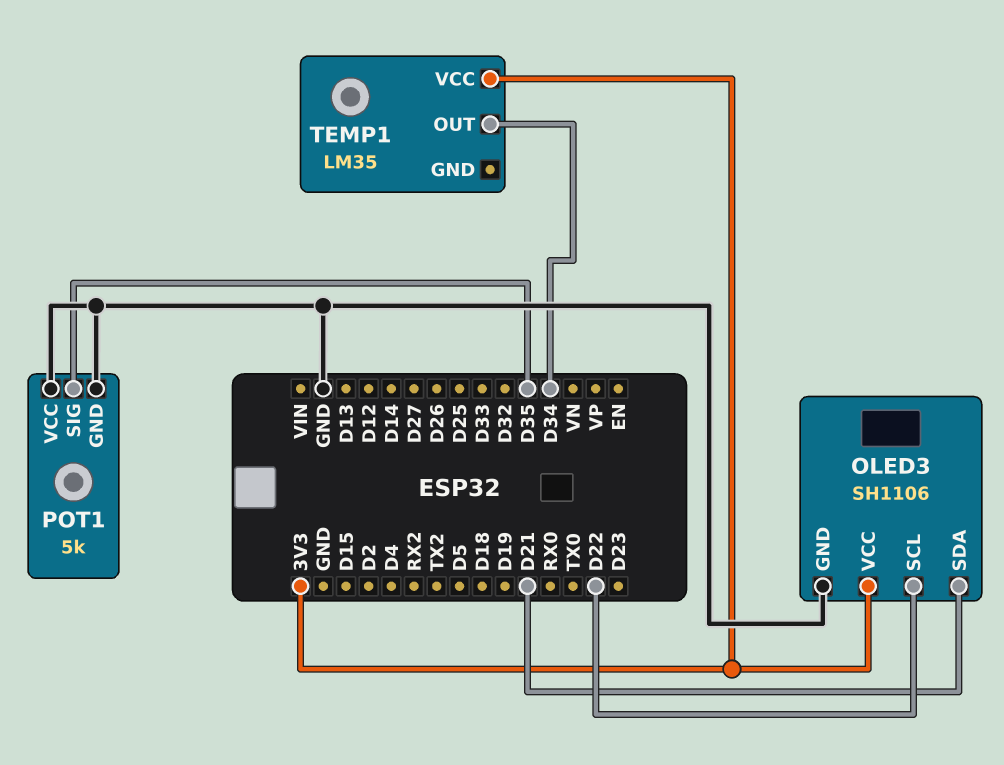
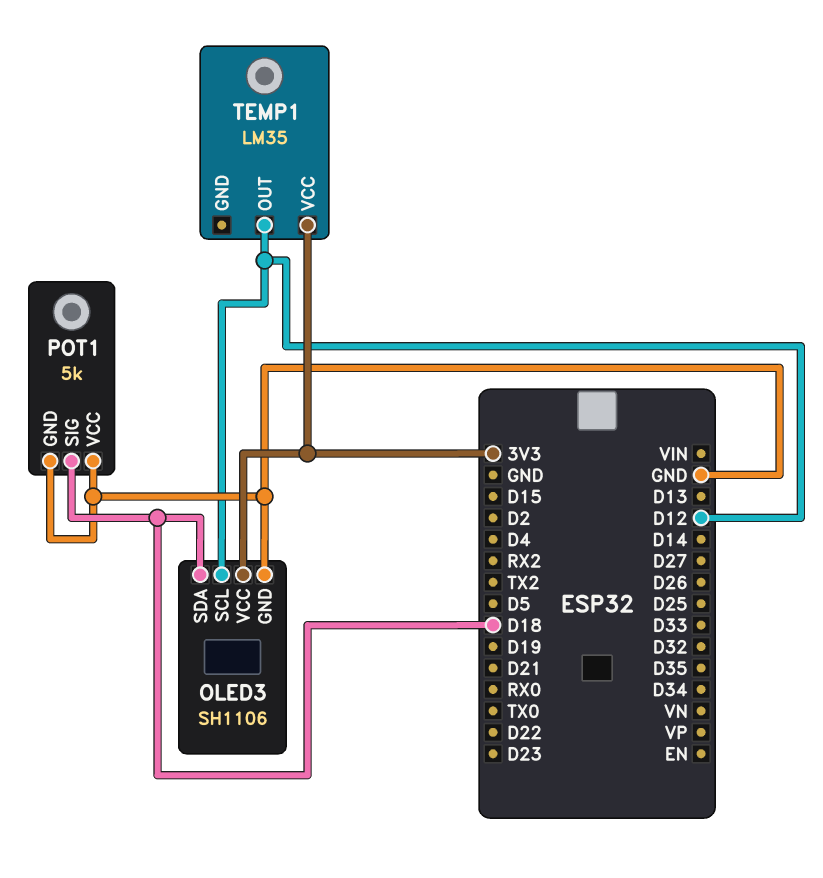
OLED3 pin SCL: D22 -> D12
OLED3 pin SDA: D21 -> D18
POT1 pin SIG: D35 -> D18
TEMP1 pin OUT: D34 -> D12

